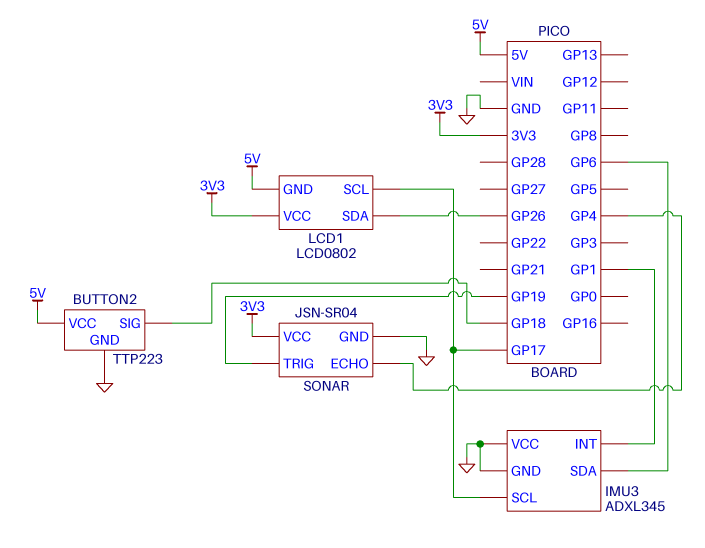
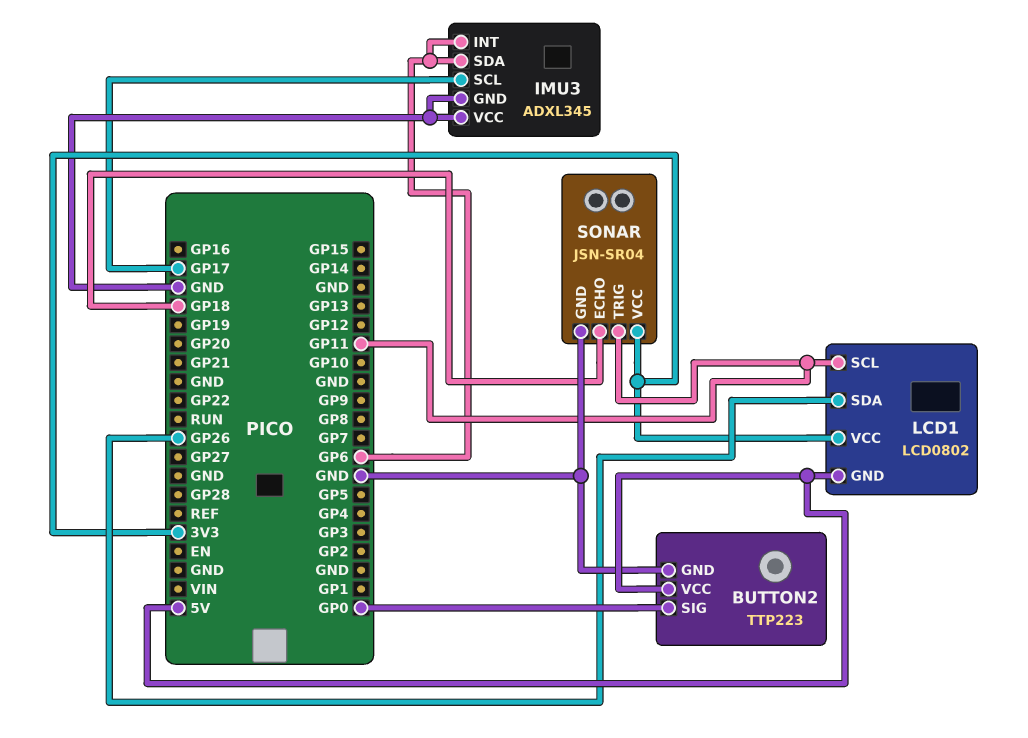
BUTTON2 pin SIG: GP18 -> GP0
IMU3 pin INT: GP1 -> GP6
LCD1 pin SCL: GP17 -> GP11
SONAR pin ECHO: GP4 -> GP18
SONAR pin TRIG: GP19 -> GP11

